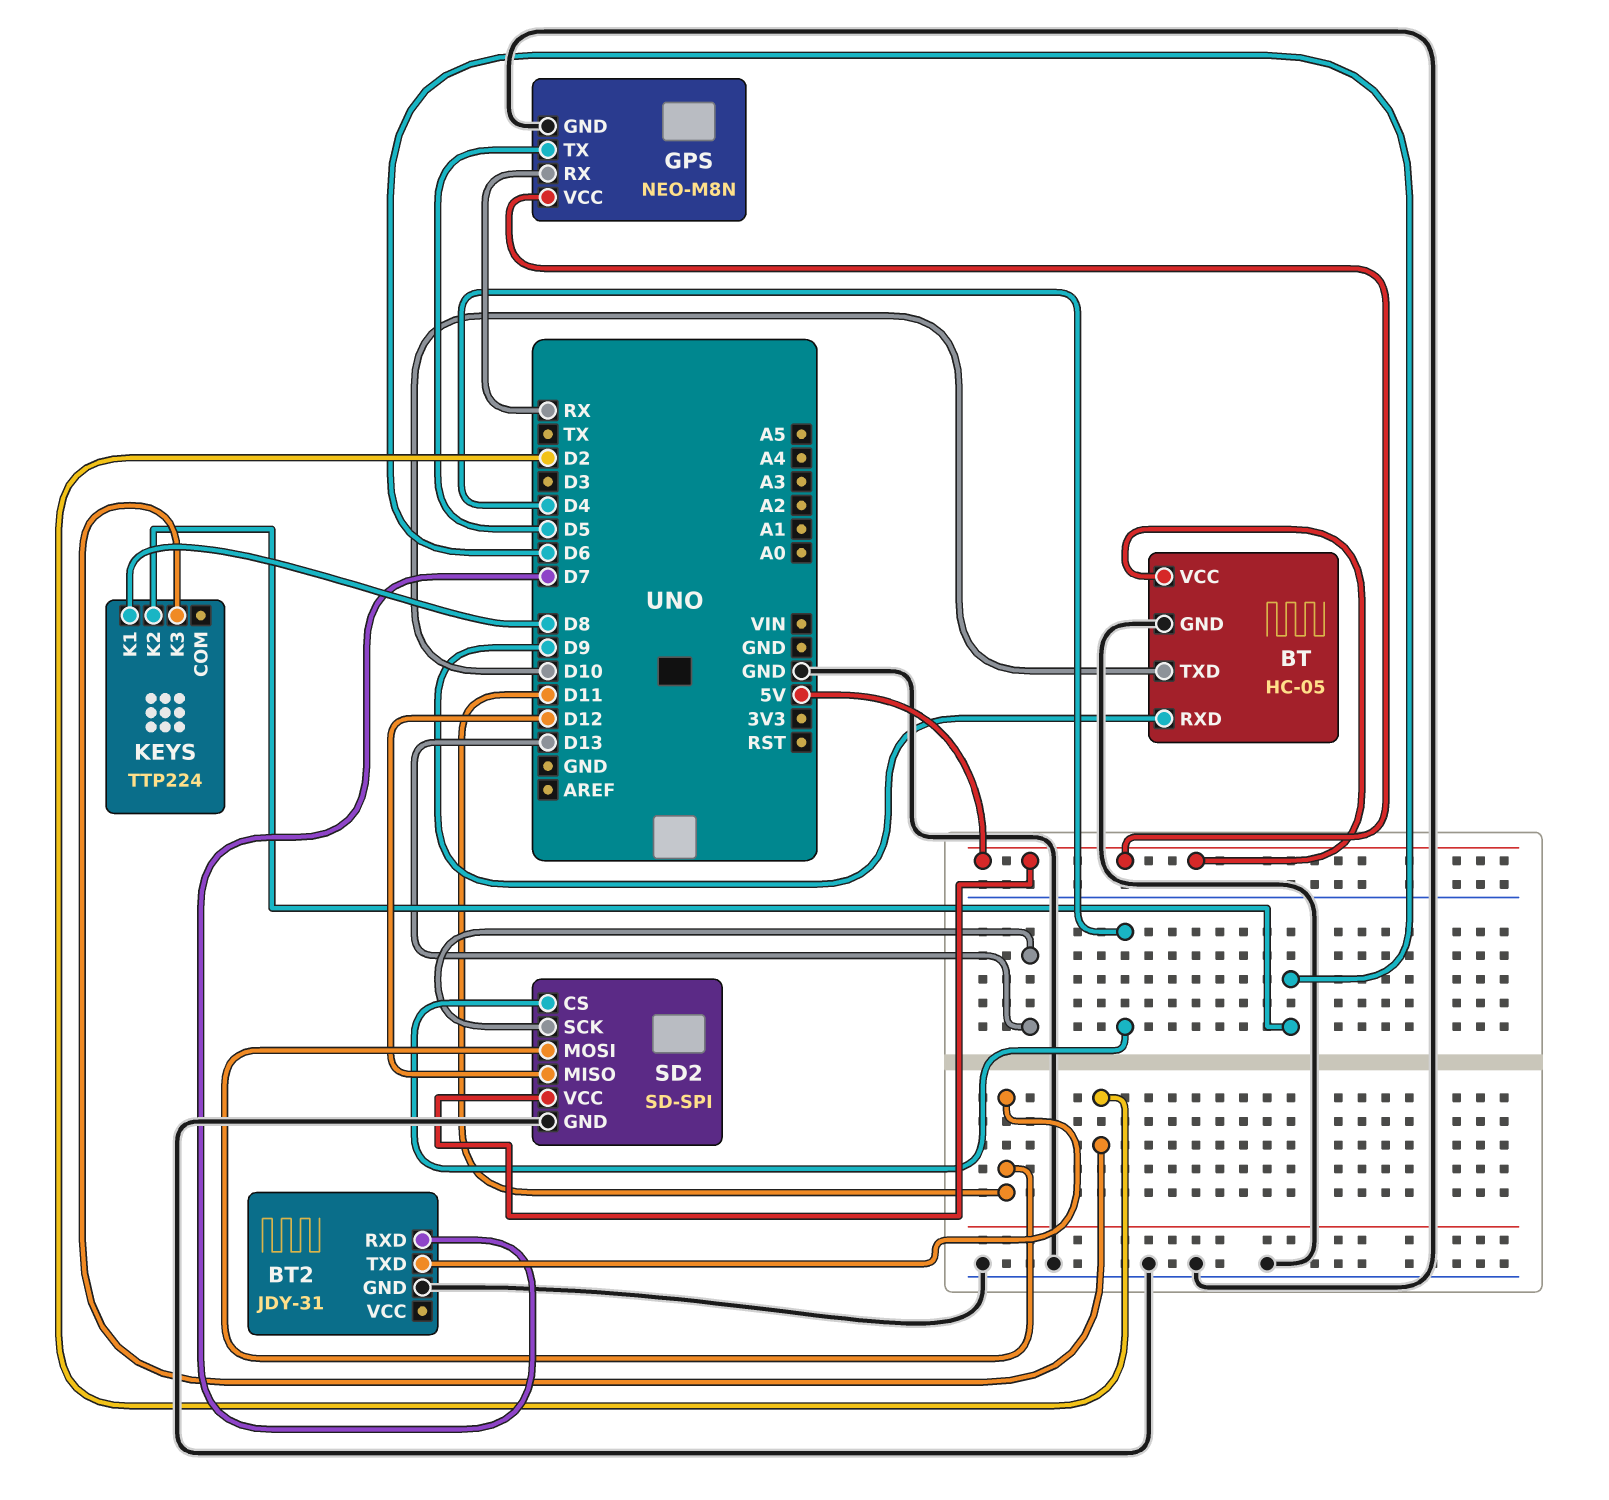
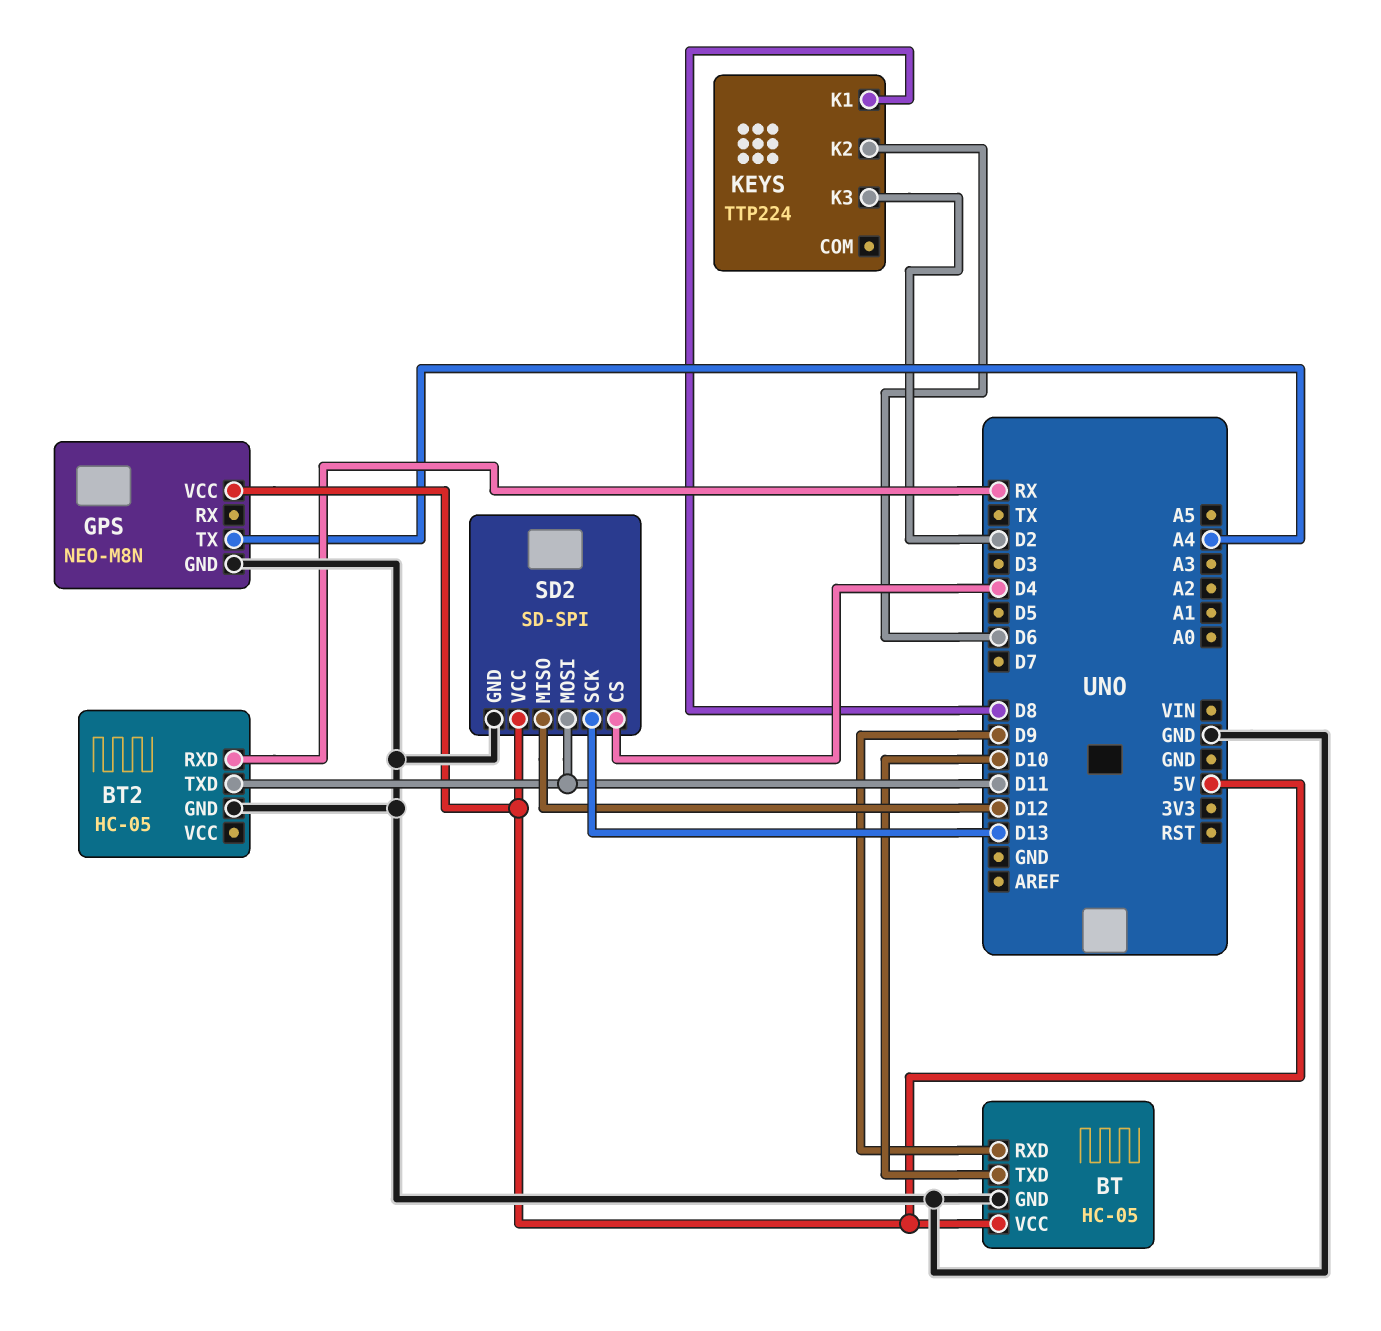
BT2: JDY-31 -> HC-05
BT2 pin RXD: D7 -> RX
GPS pin RX: RX -> none
GPS pin TX: D5 -> A4

